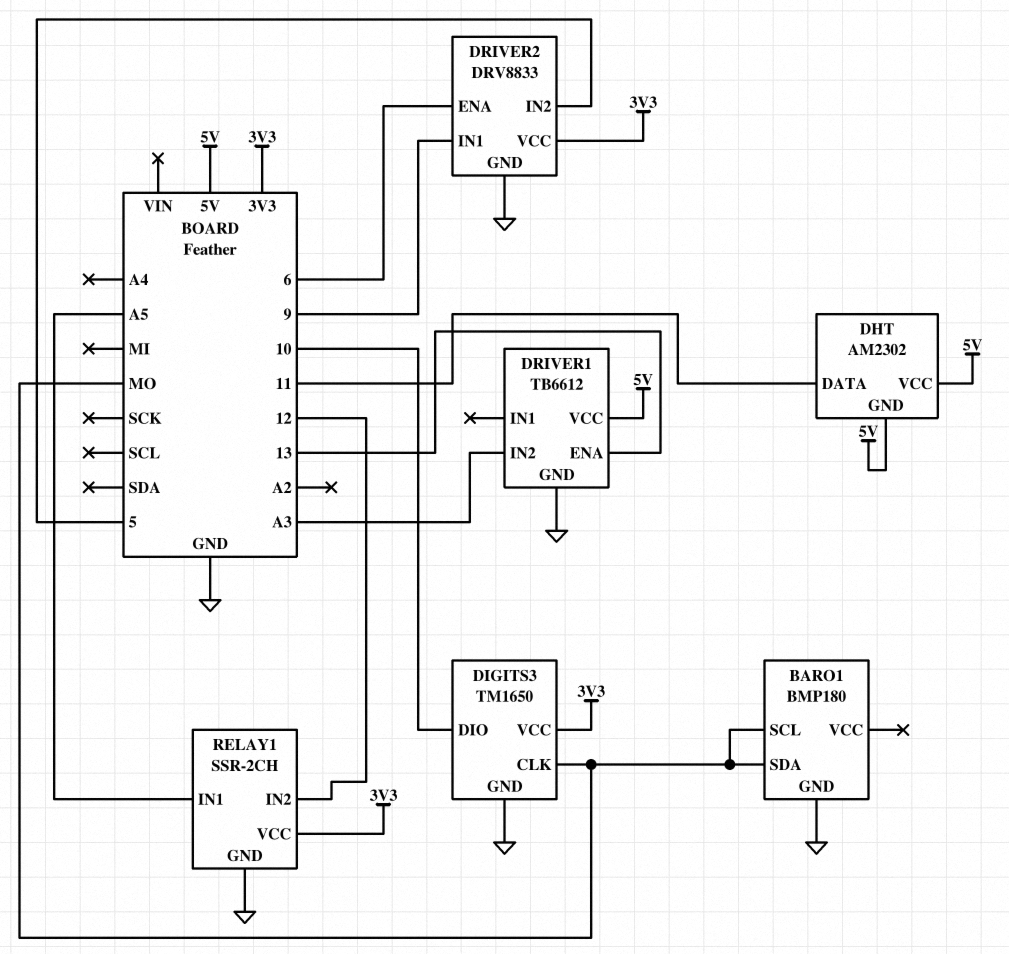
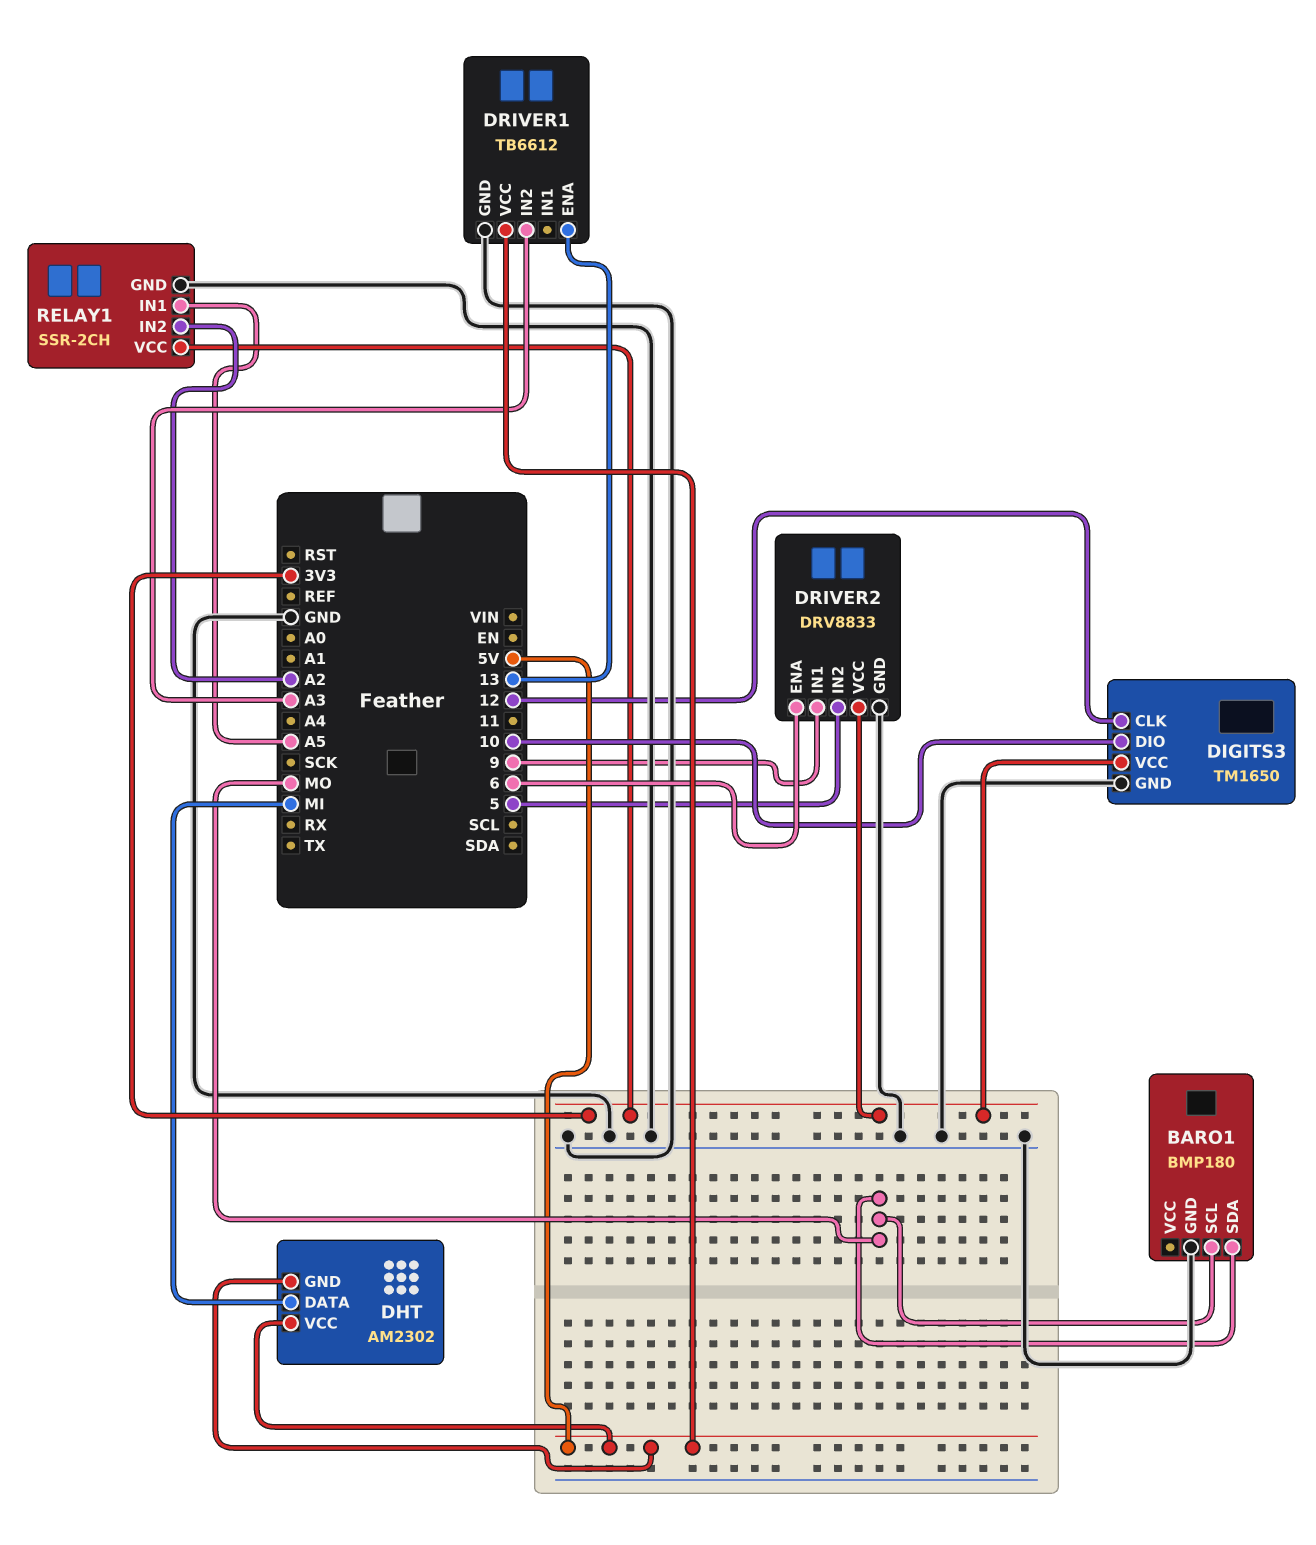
DHT pin DATA: 11 -> MI
DIGITS3 pin CLK: MO -> 12
RELAY1 pin IN2: 12 -> A2

